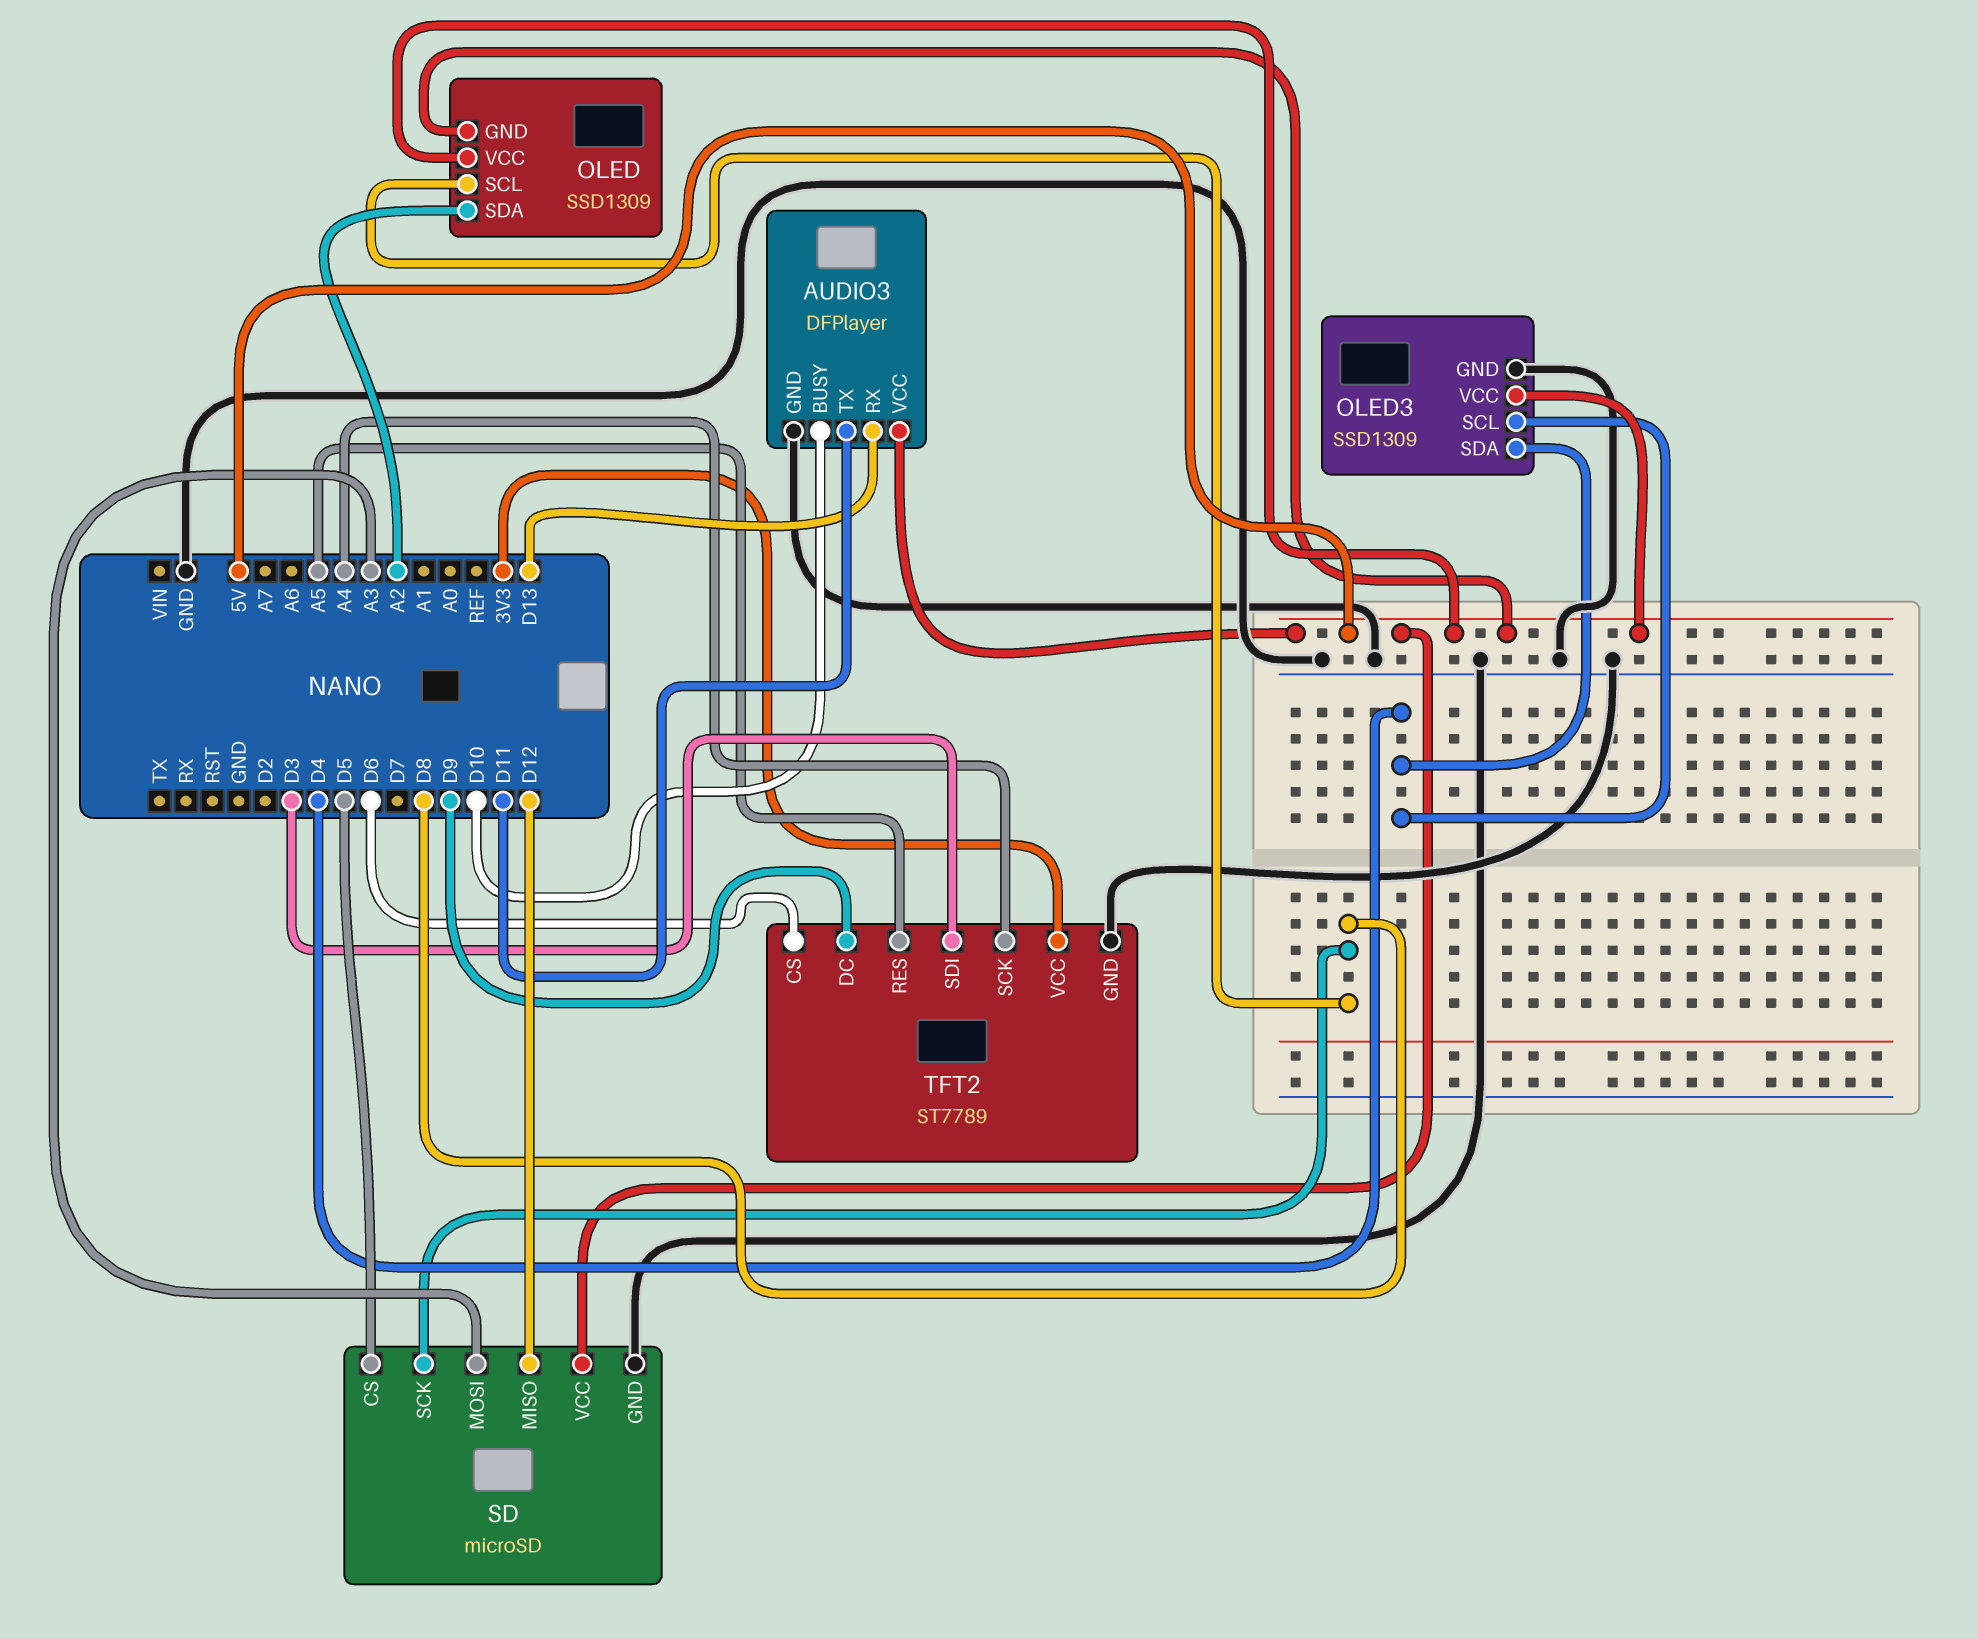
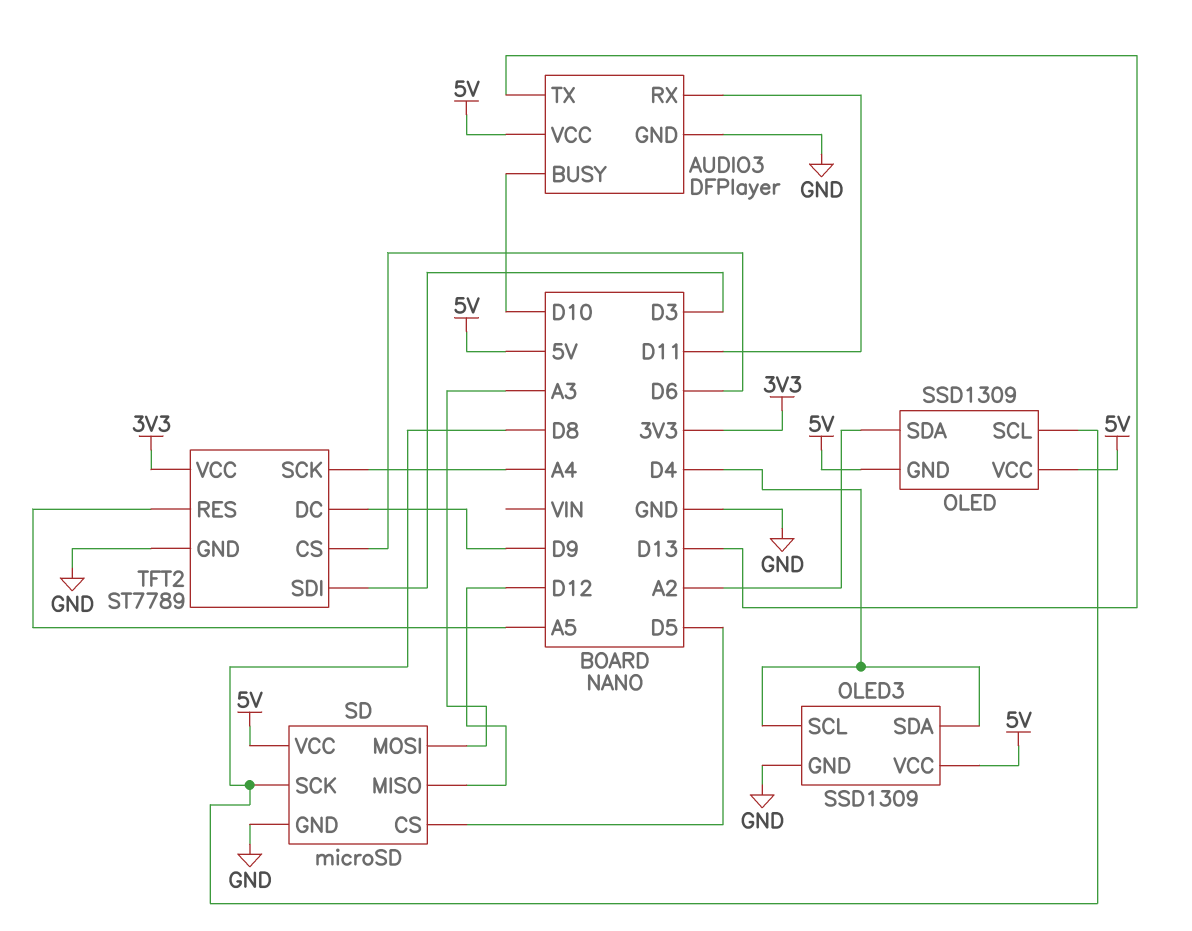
AUDIO3 pin RX: D13 -> D11
AUDIO3 pin TX: D11 -> D13

